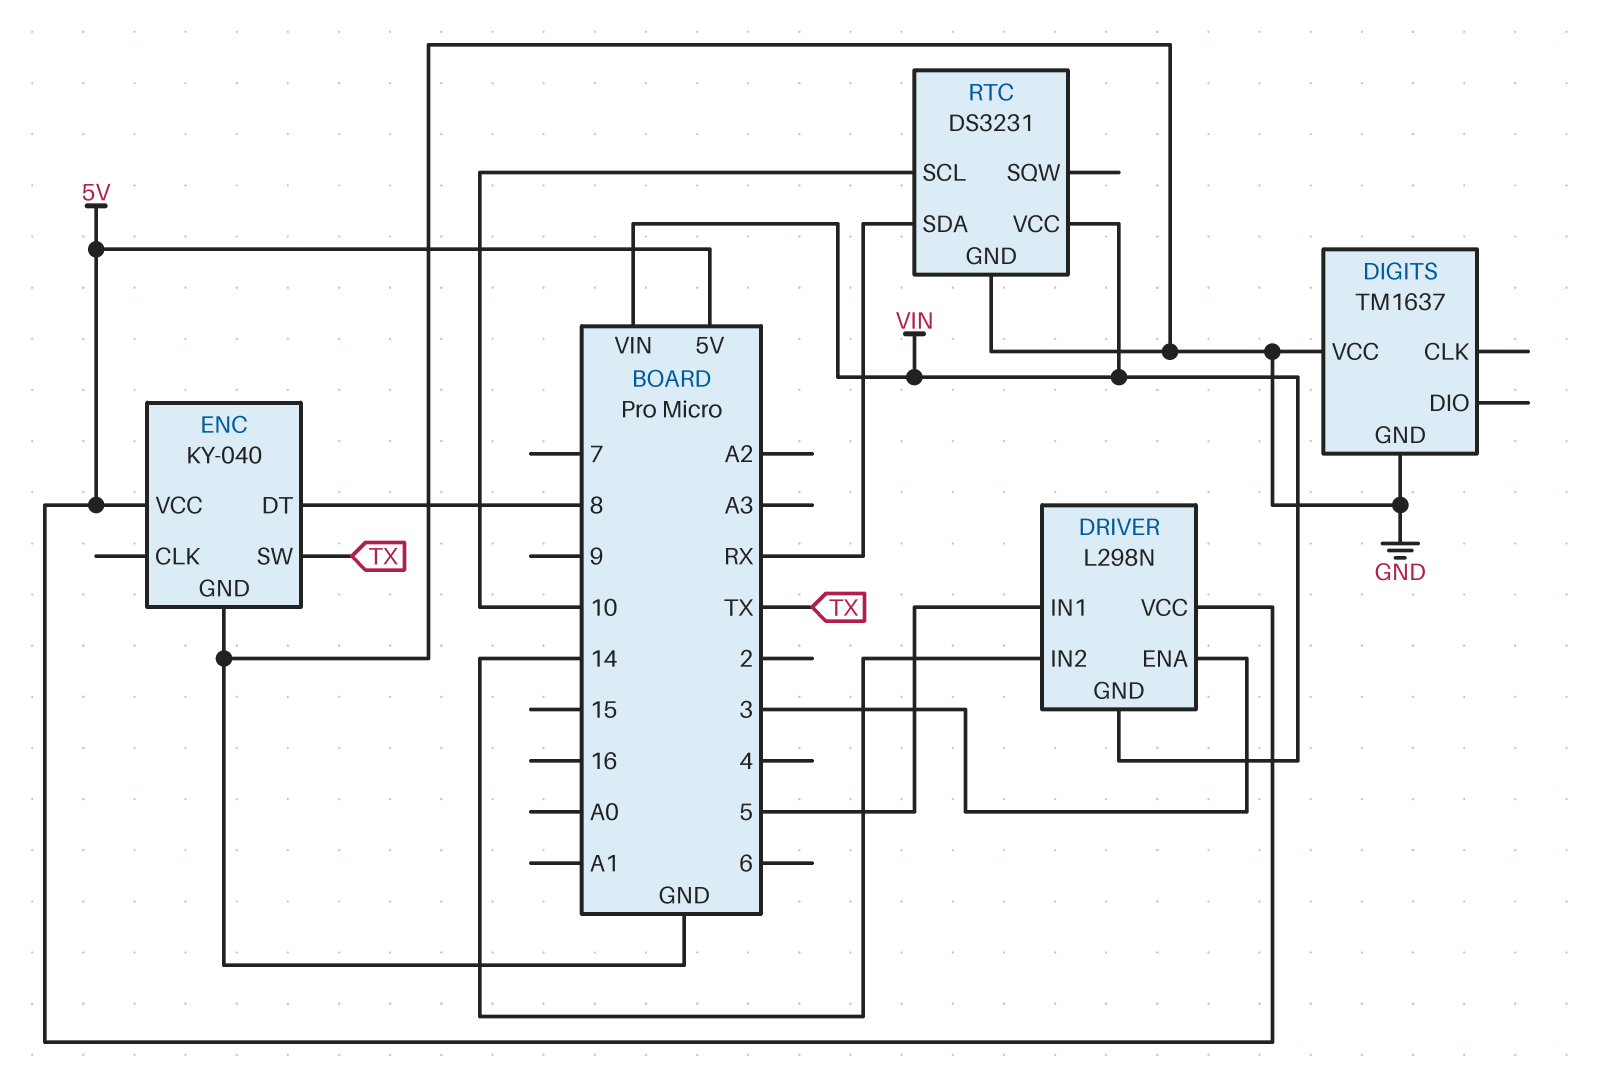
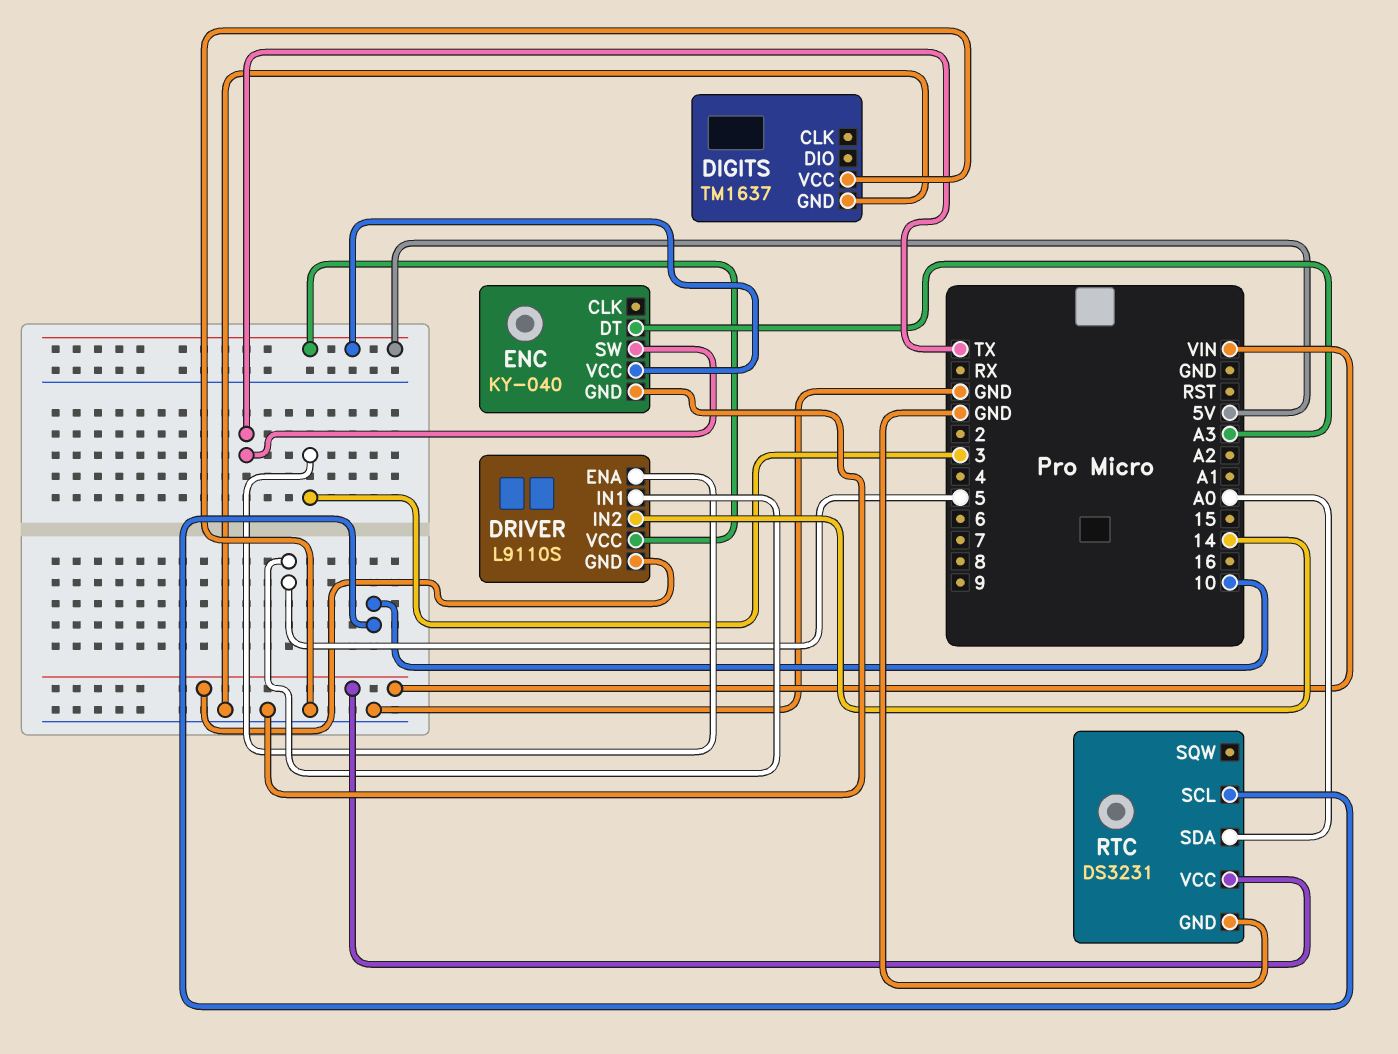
DRIVER: L298N -> L9110S
ENC pin DT: 8 -> A3
RTC pin SDA: RX -> A0

